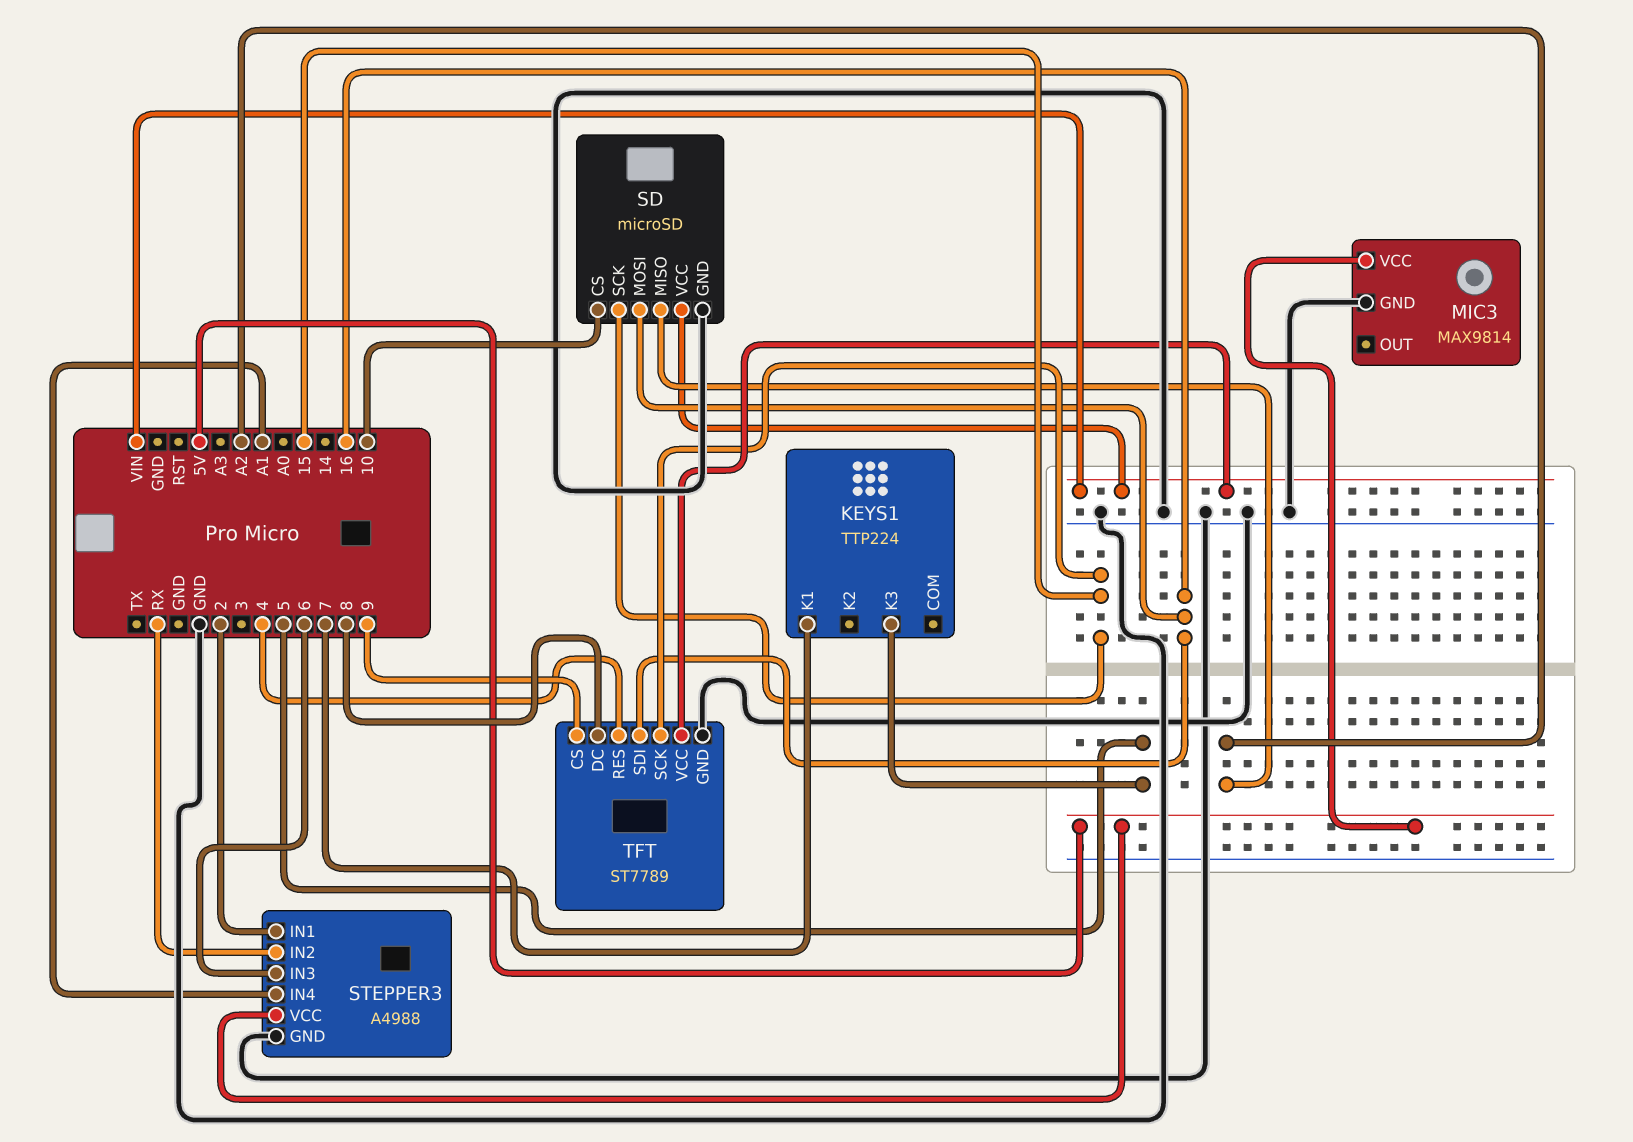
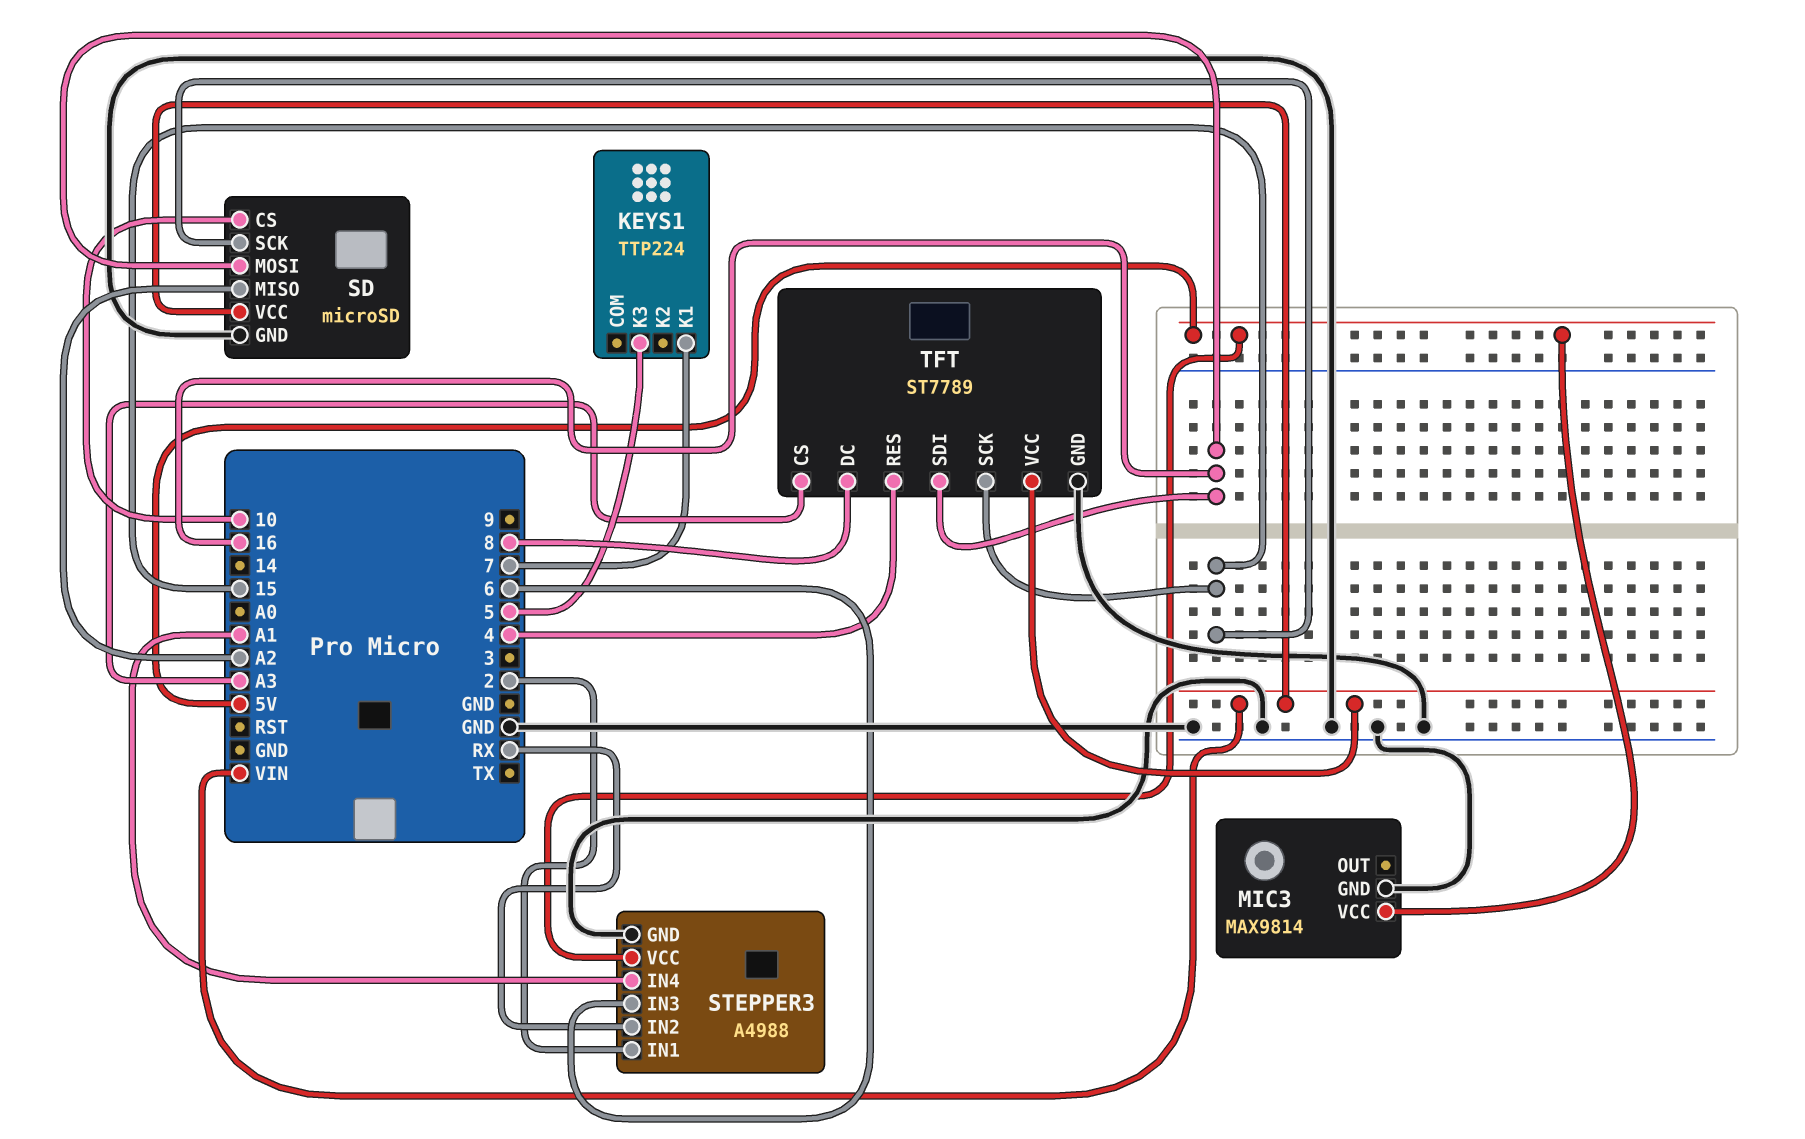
TFT pin CS: 9 -> A3

